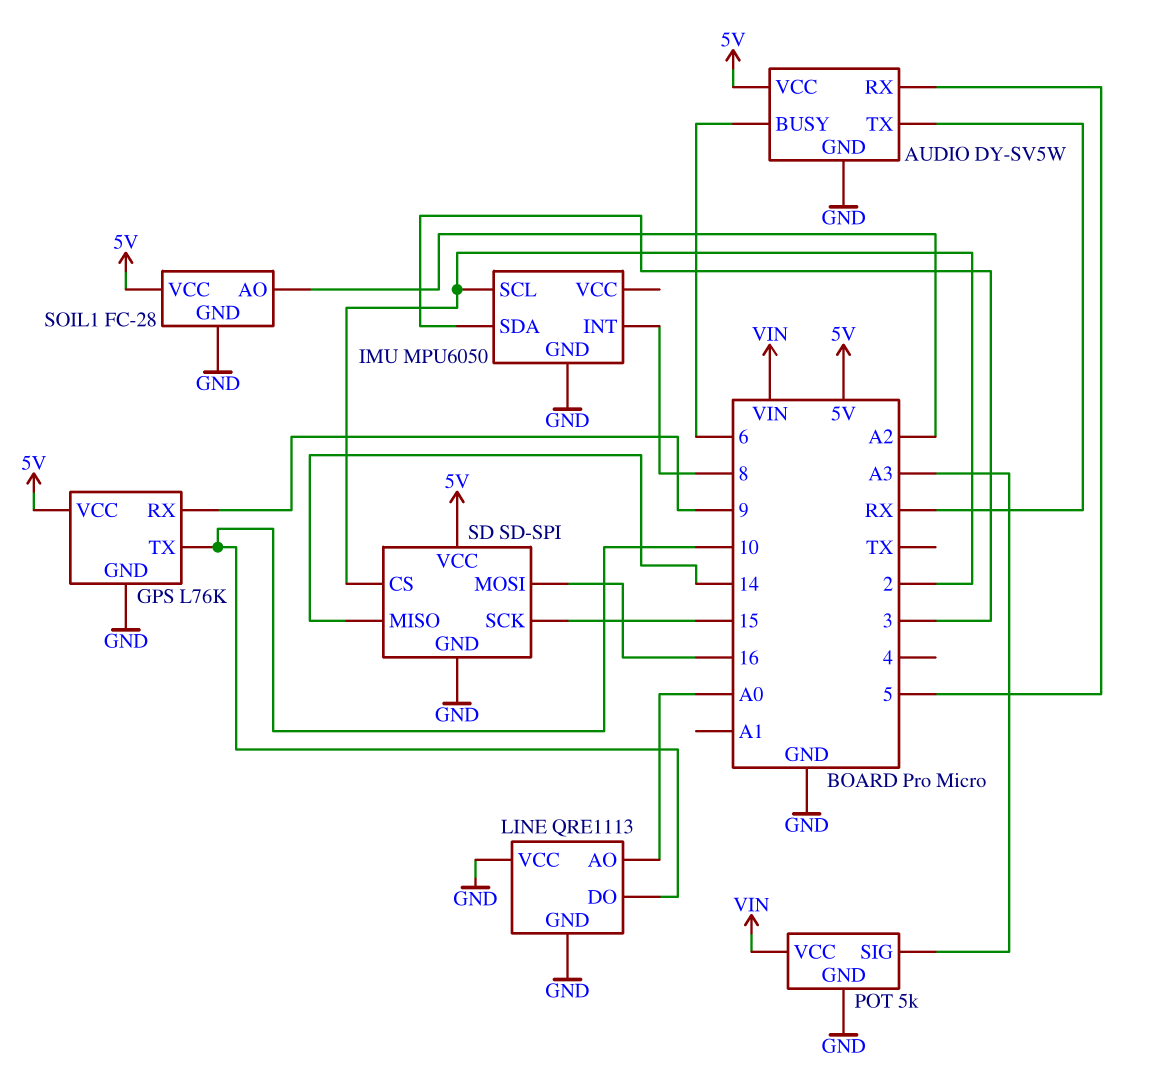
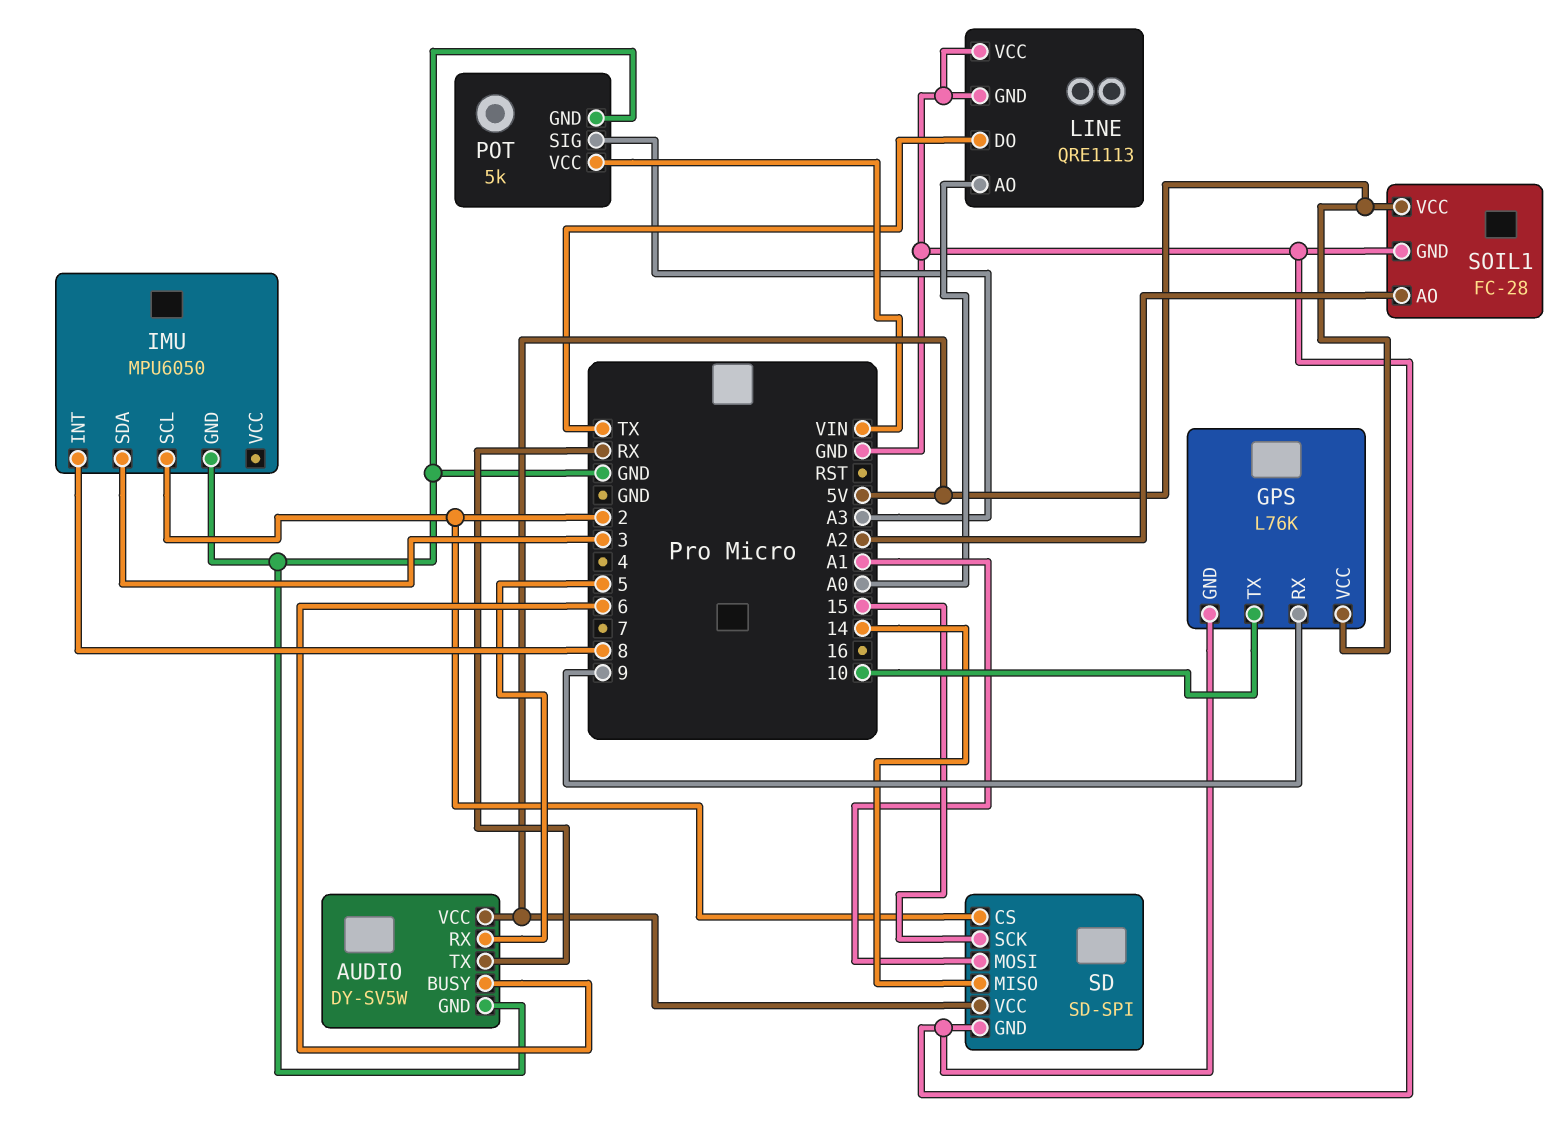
LINE pin DO: 10 -> TX
SD pin MOSI: 16 -> A1

